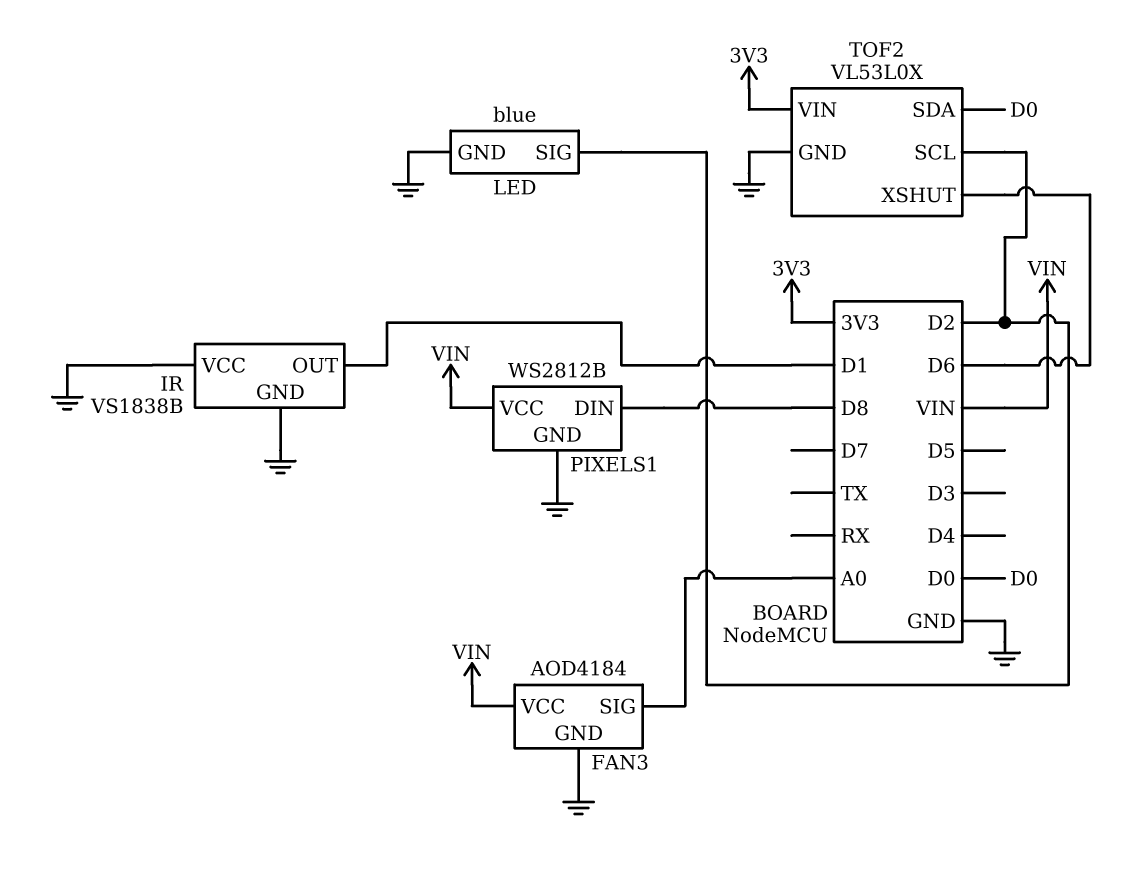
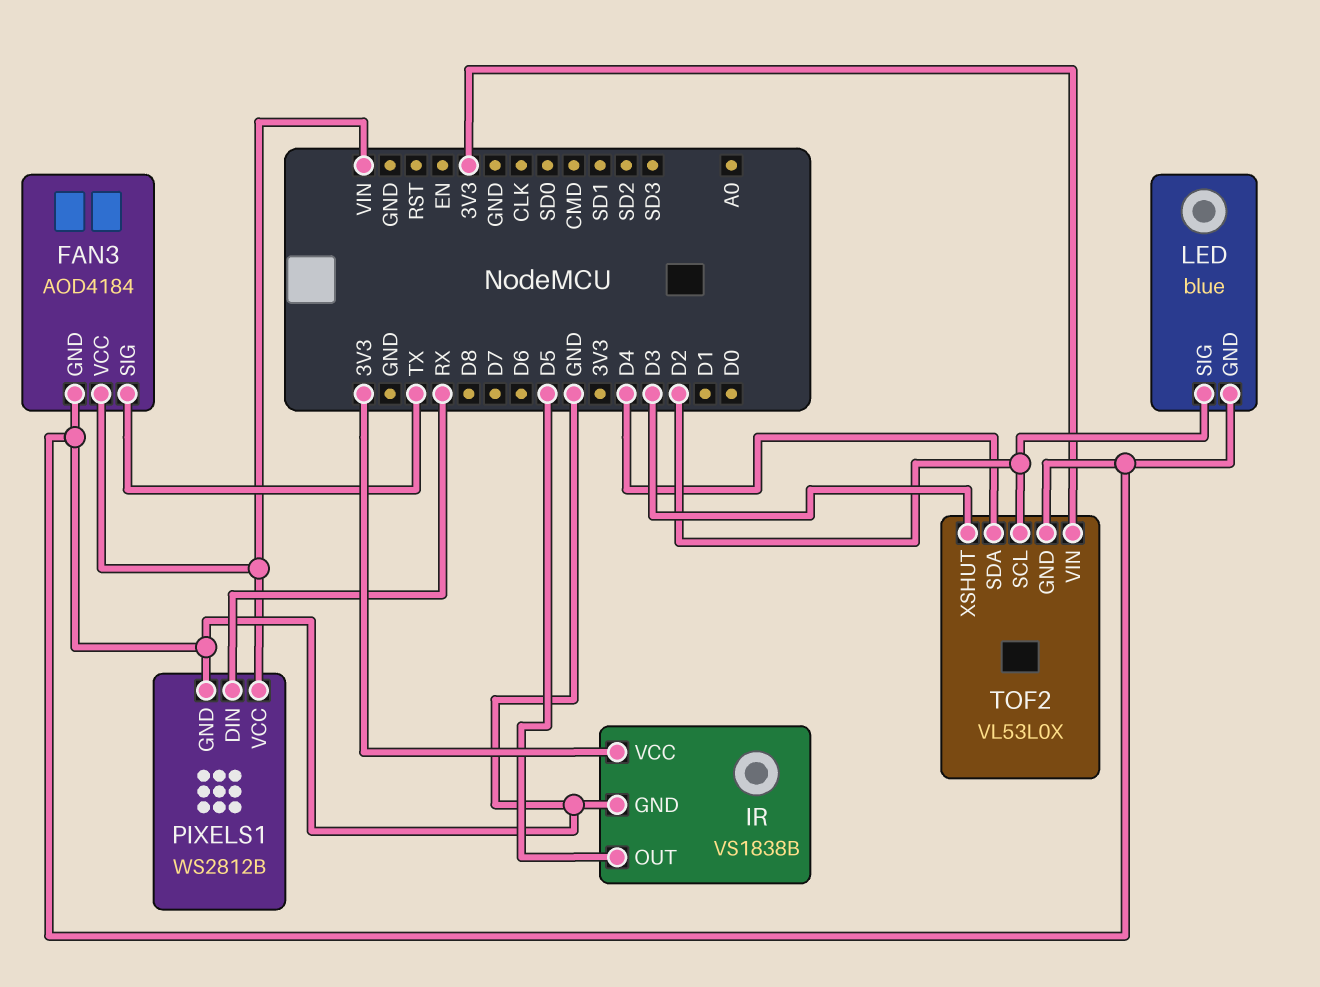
FAN3 pin SIG: A0 -> TX
IR pin OUT: D1 -> D5
IR pin VCC: GND -> 3V3
PIXELS1 pin DIN: D8 -> RX
TOF2 pin SDA: D0 -> D4
TOF2 pin XSHUT: D6 -> D3

